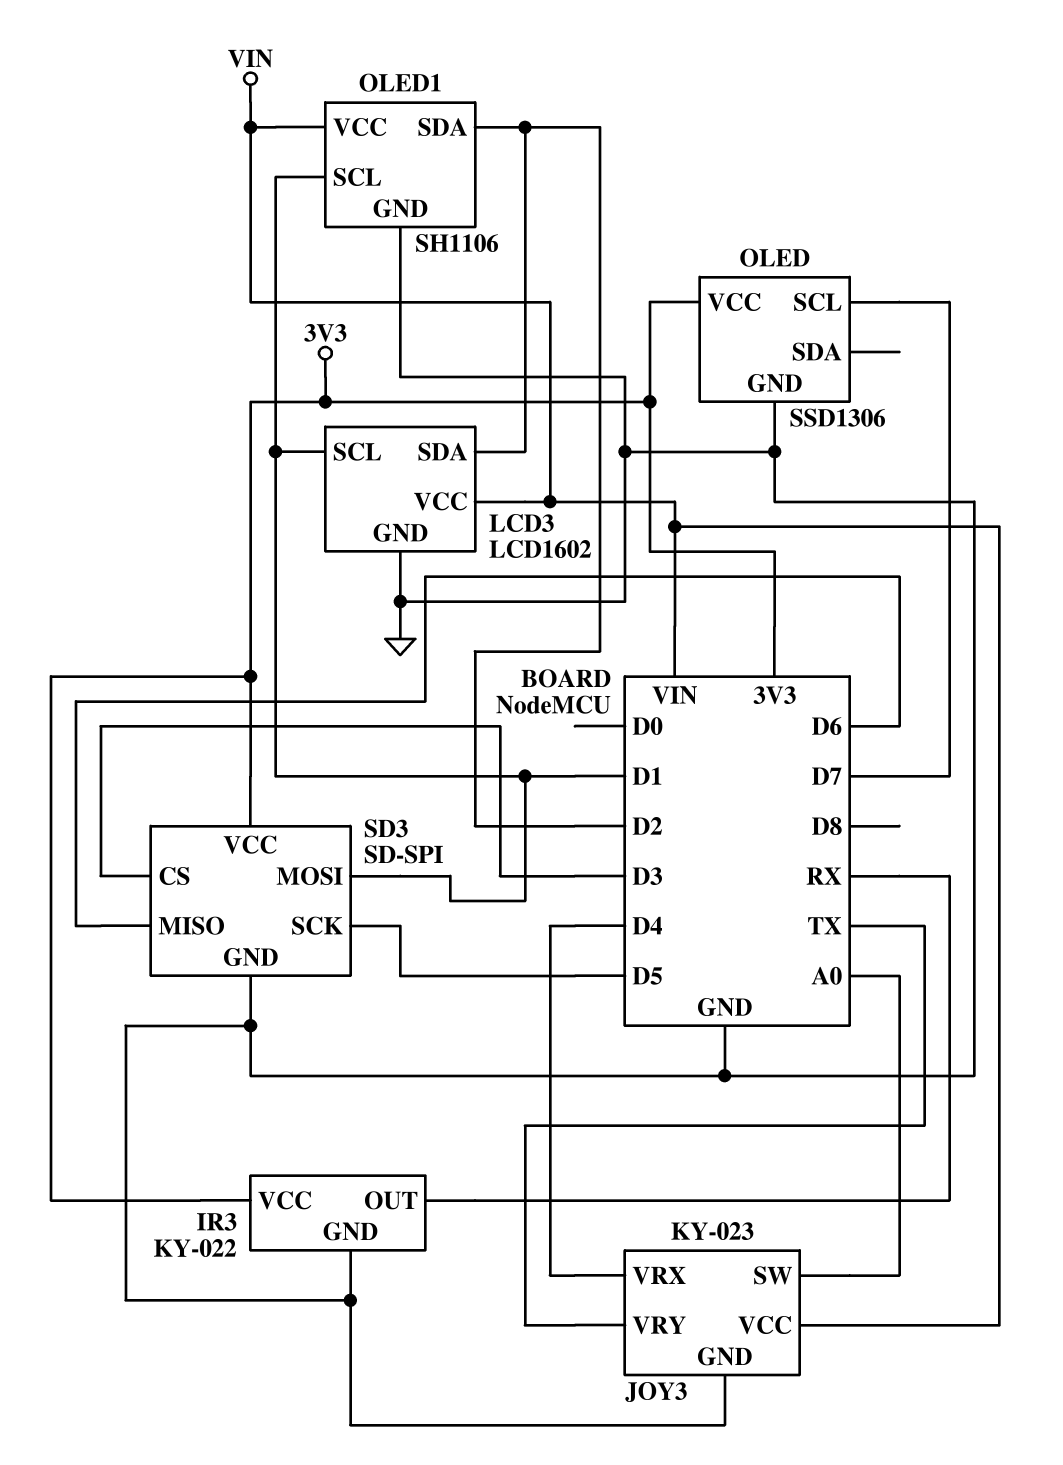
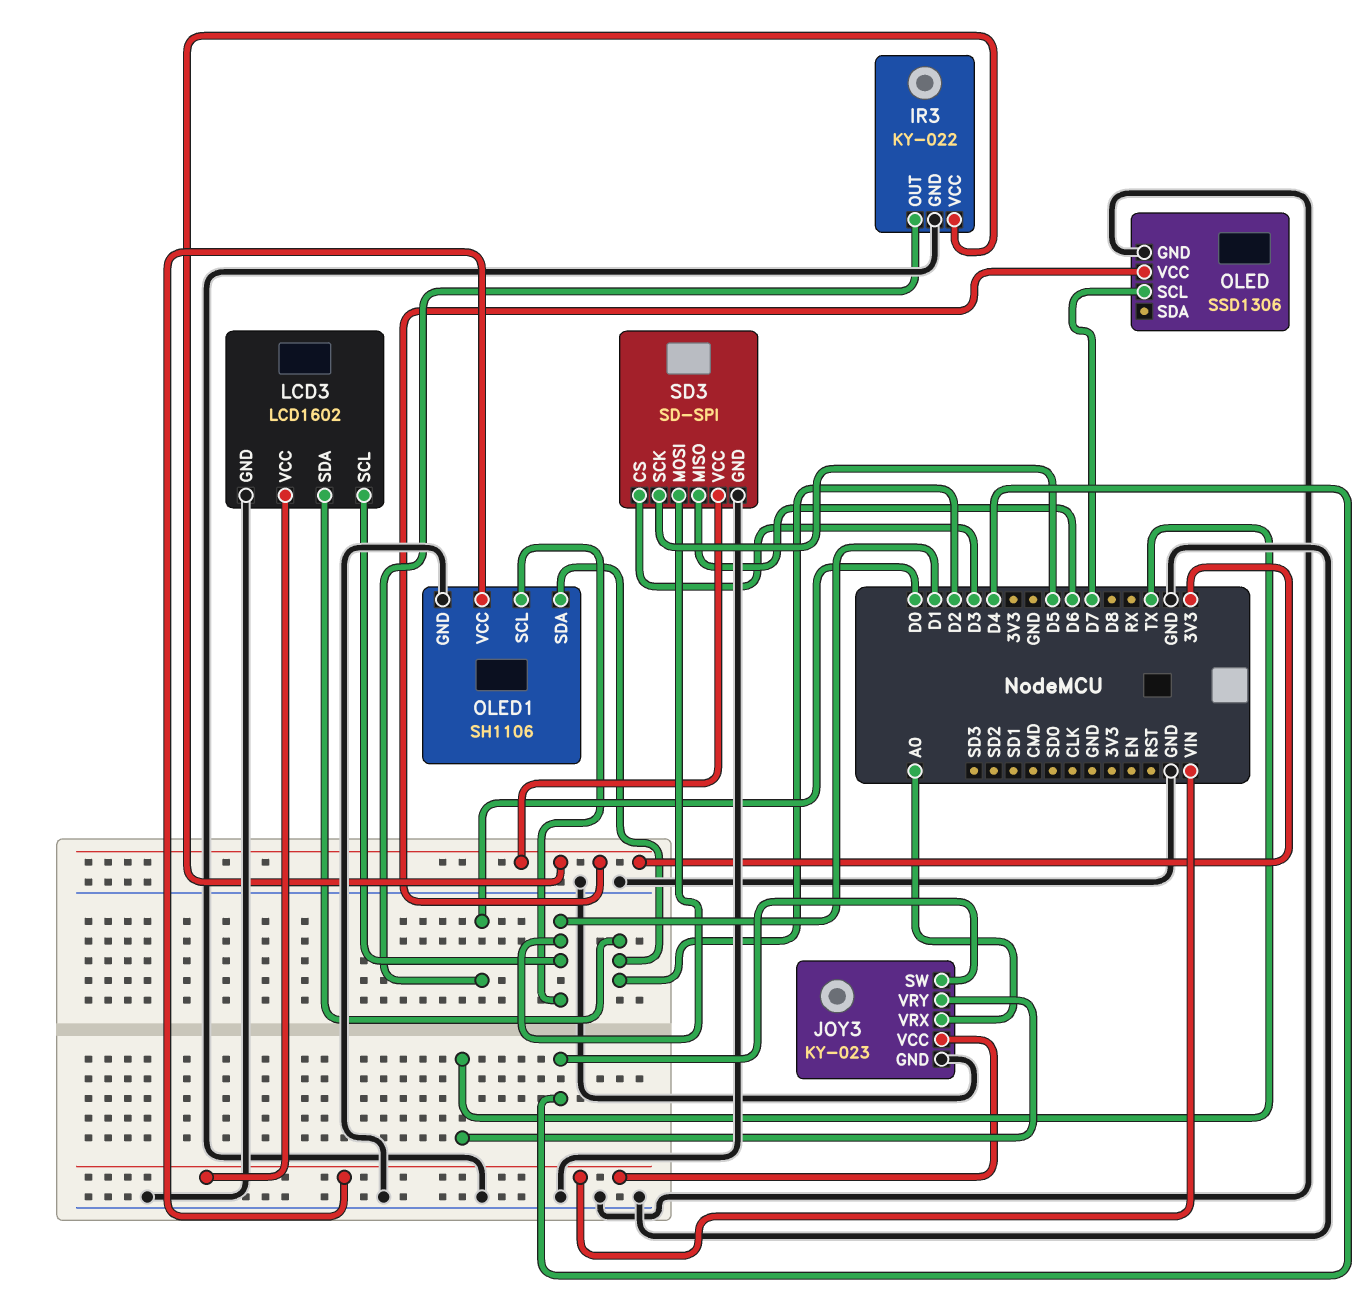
IR3 pin OUT: RX -> D0
JOY3 pin SW: A0 -> D4
JOY3 pin VRX: D4 -> A0

